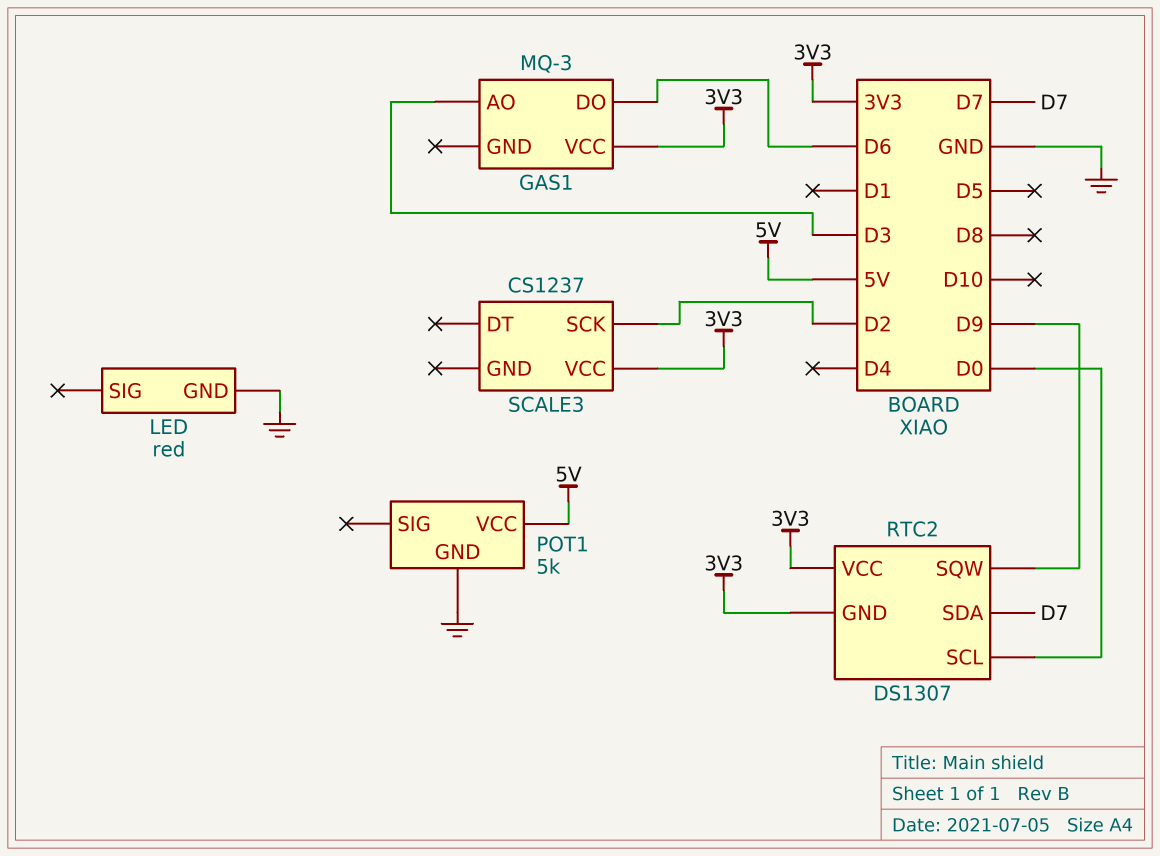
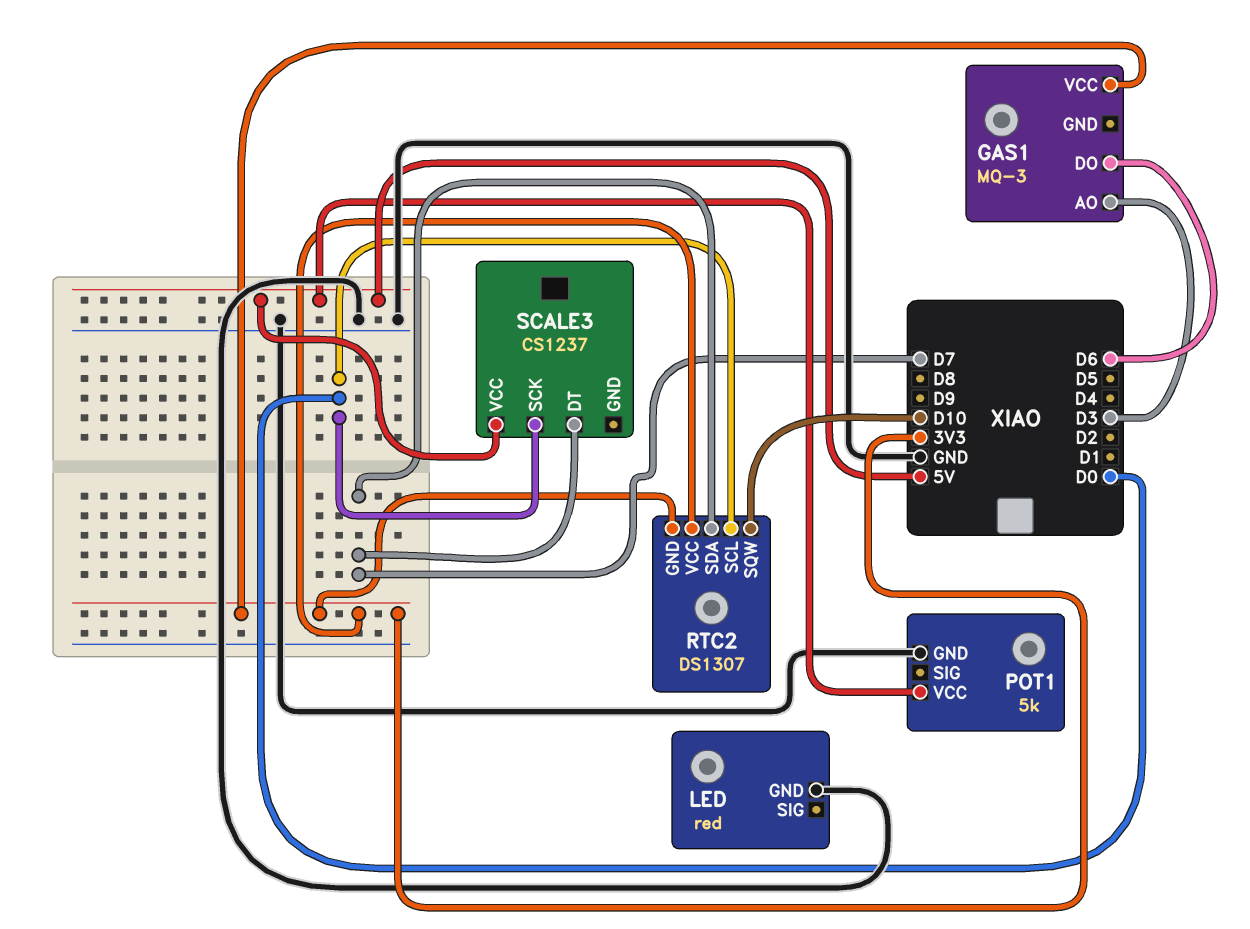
RTC2 pin SQW: D9 -> D10
SCALE3 pin DT: none -> D7
SCALE3 pin SCK: D2 -> D0
SCALE3 pin VCC: 3V3 -> 5V

